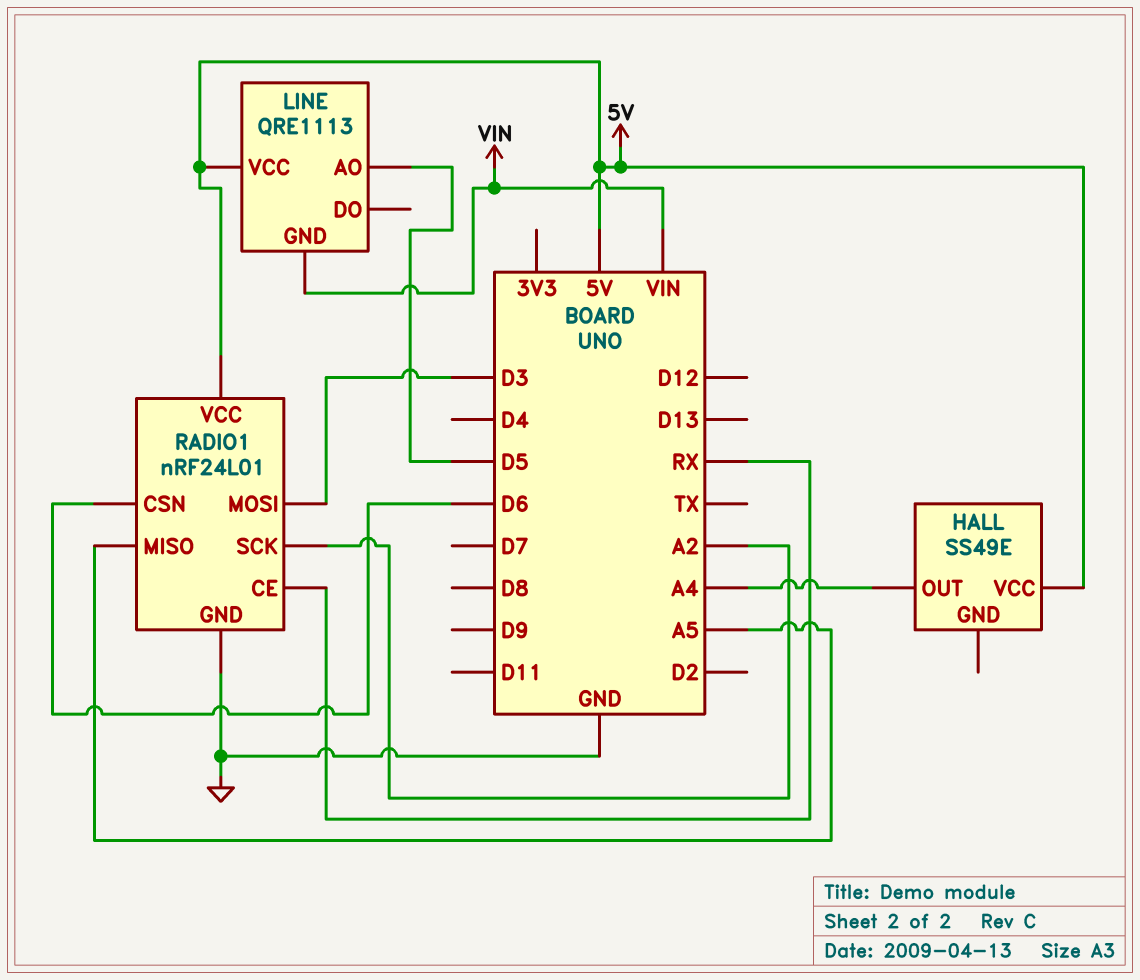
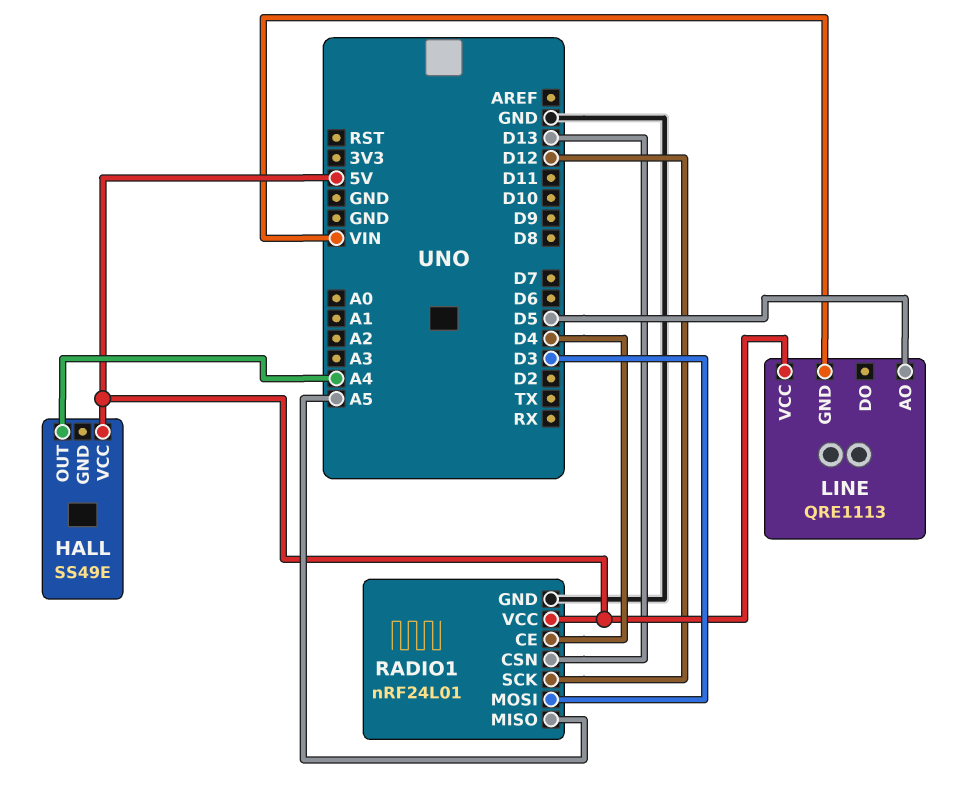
RADIO1 pin CE: RX -> D4
RADIO1 pin CSN: D6 -> D13
RADIO1 pin SCK: A2 -> D12

